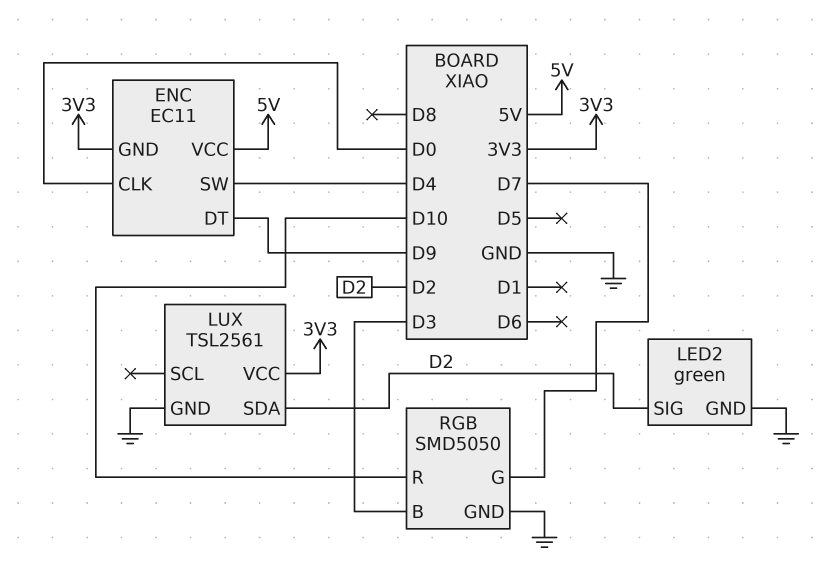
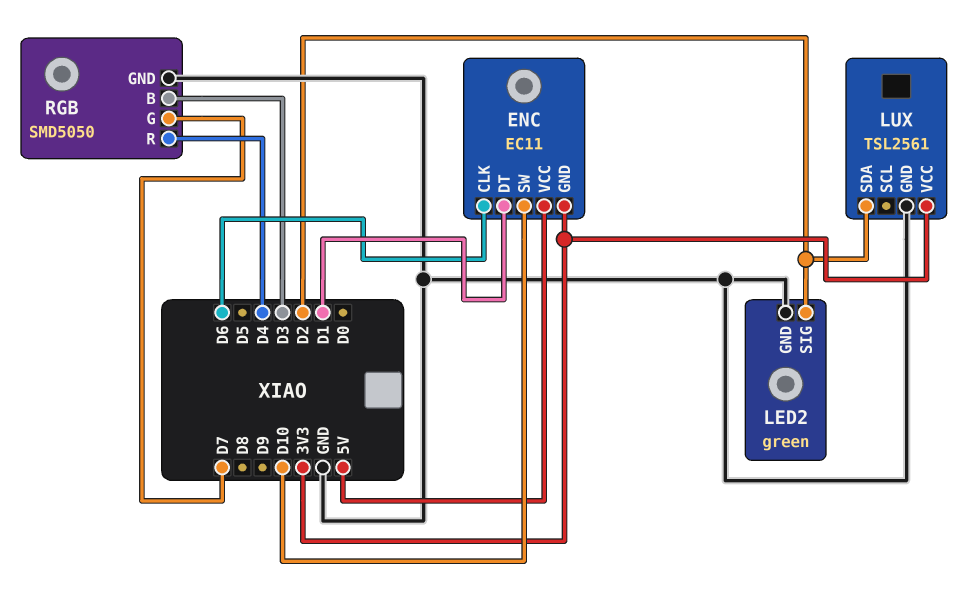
ENC pin CLK: D0 -> D6
ENC pin DT: D9 -> D1
ENC pin SW: D4 -> D10
RGB pin R: D10 -> D4

